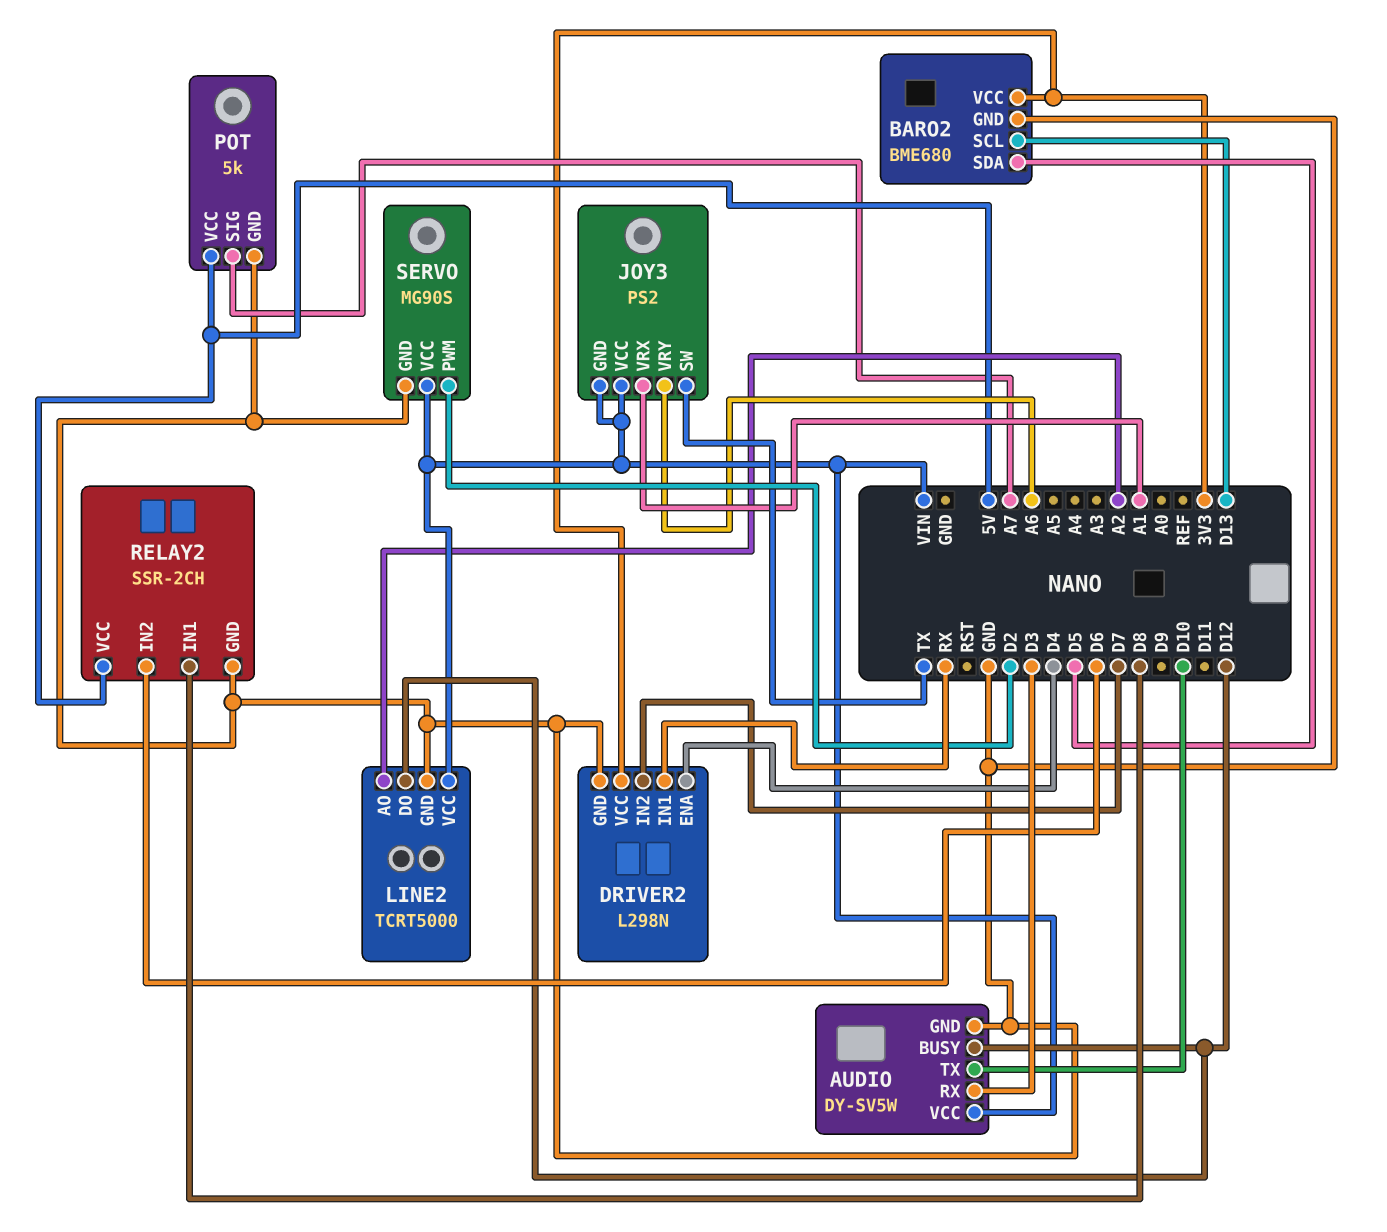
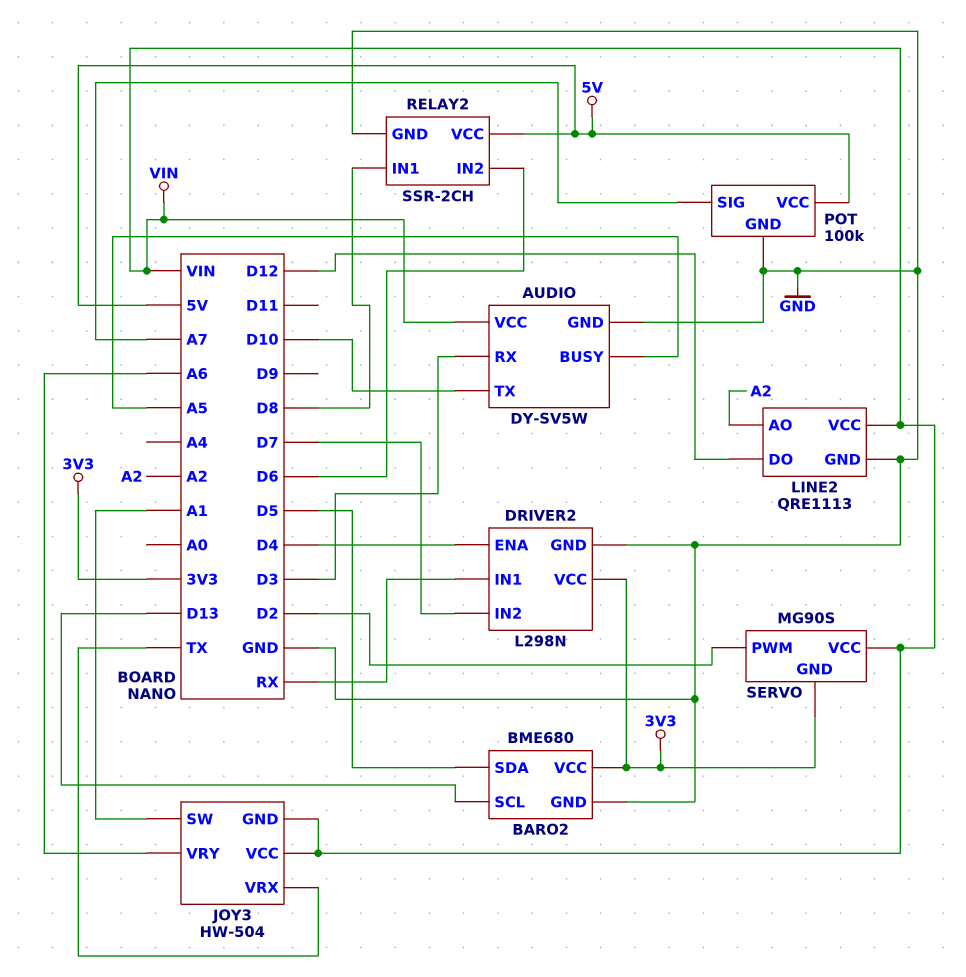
AUDIO pin BUSY: D12 -> A5
JOY3: PS2 -> HW-504
JOY3 pin SW: TX -> A1
JOY3 pin VRX: A1 -> TX
LINE2: TCRT5000 -> QRE1113
POT: 5k -> 100k
SERVO pin GND: GND -> 3V3

